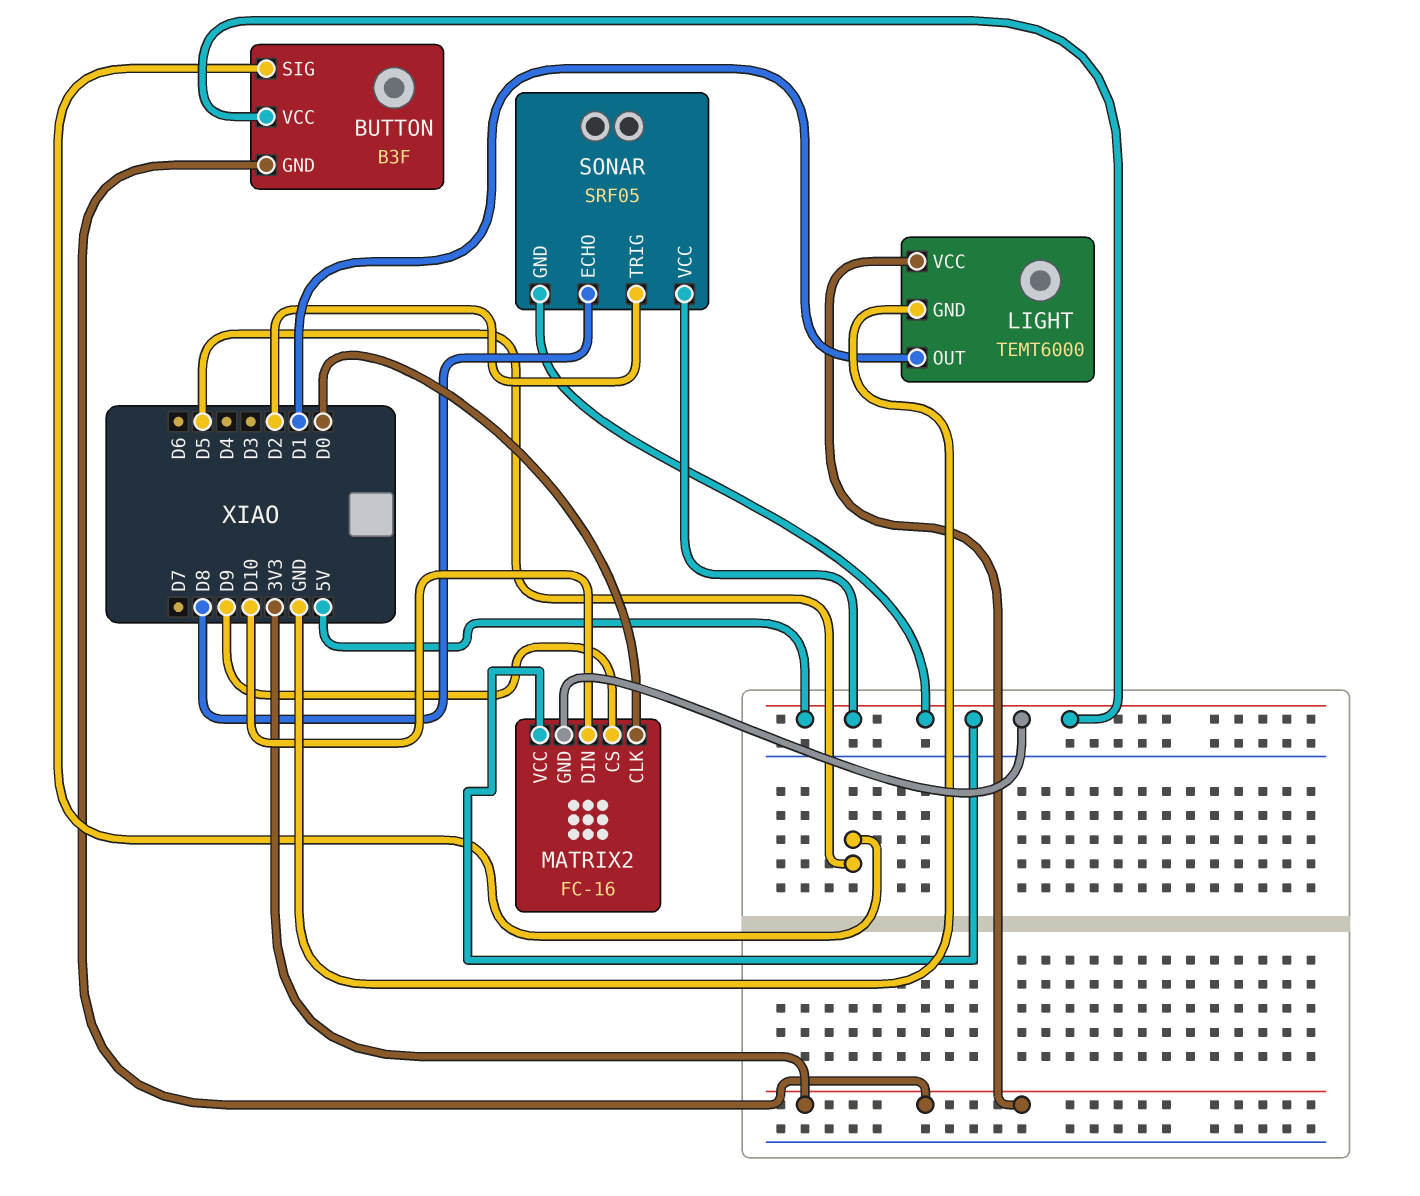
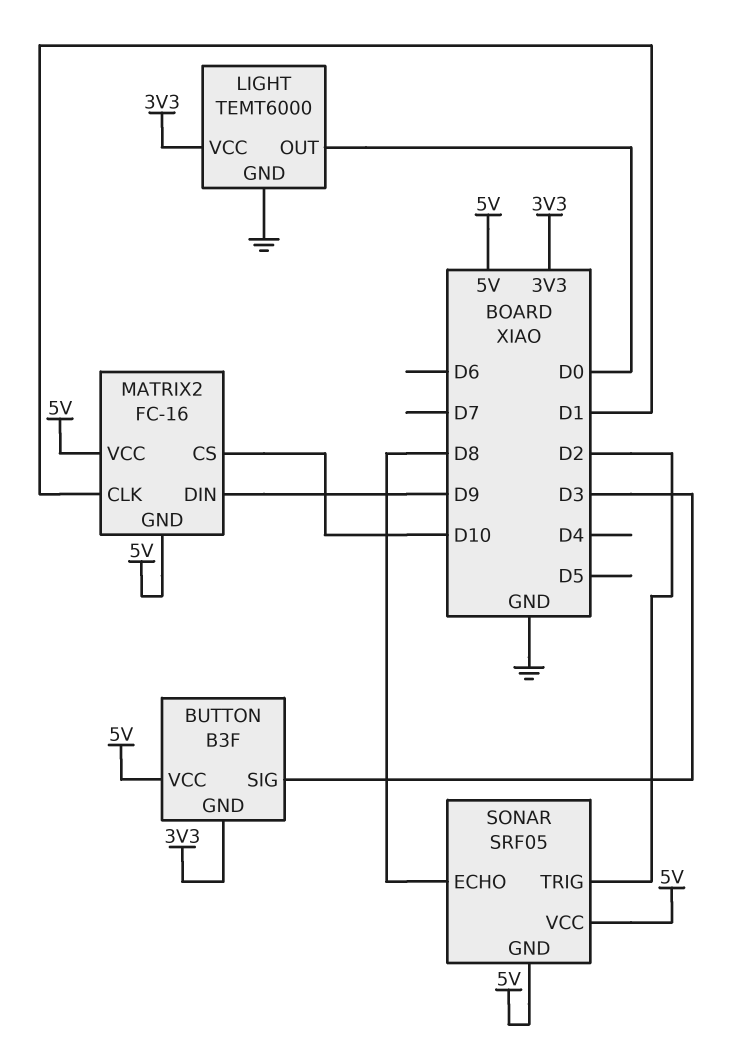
BUTTON pin SIG: D5 -> D3
LIGHT pin OUT: D1 -> D0
MATRIX2 pin CLK: D0 -> D1
MATRIX2 pin CS: D9 -> D10
MATRIX2 pin DIN: D10 -> D9

